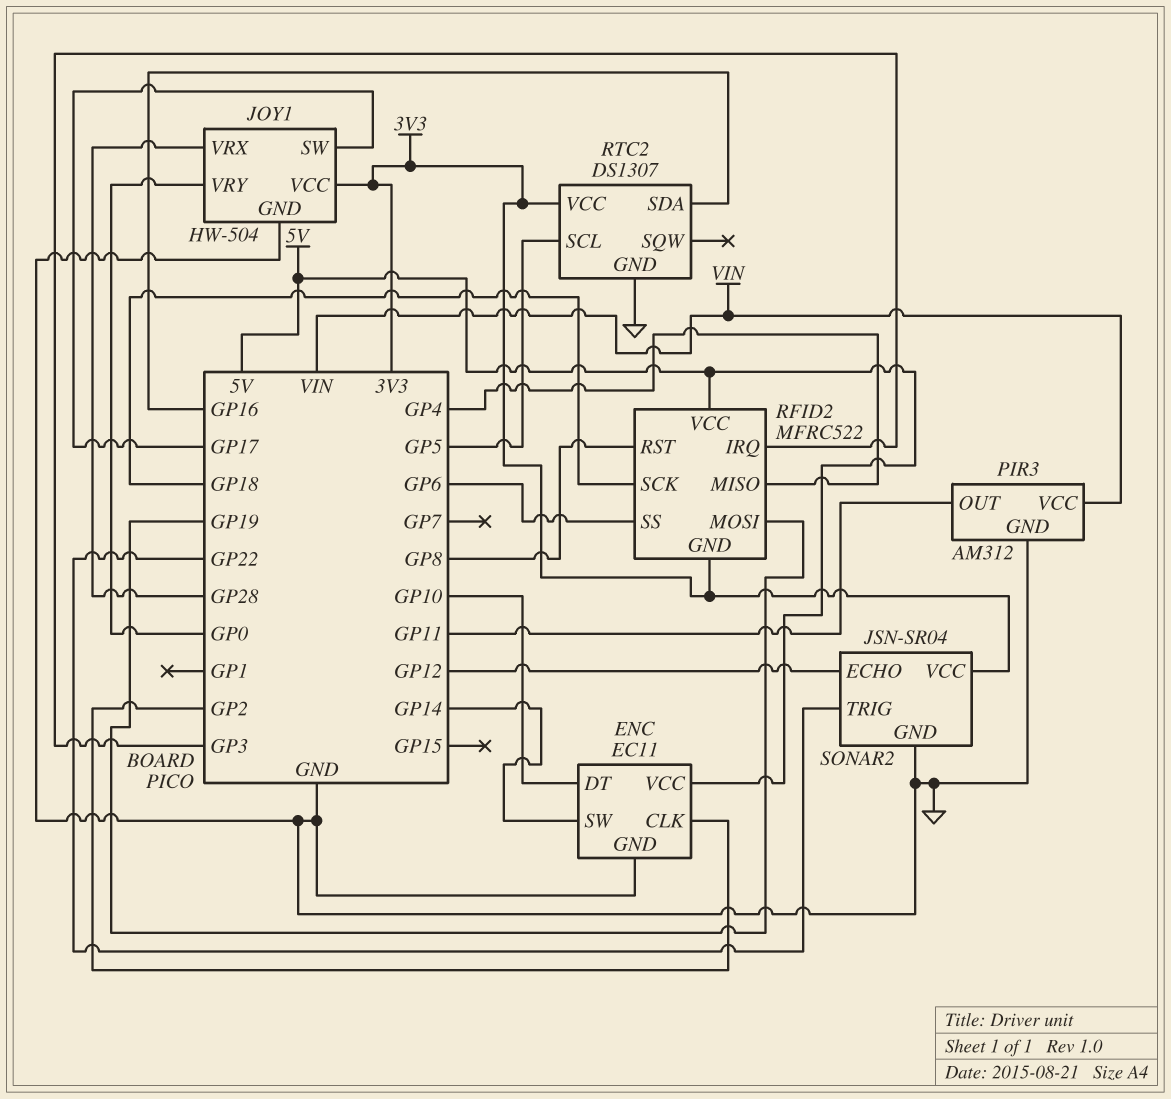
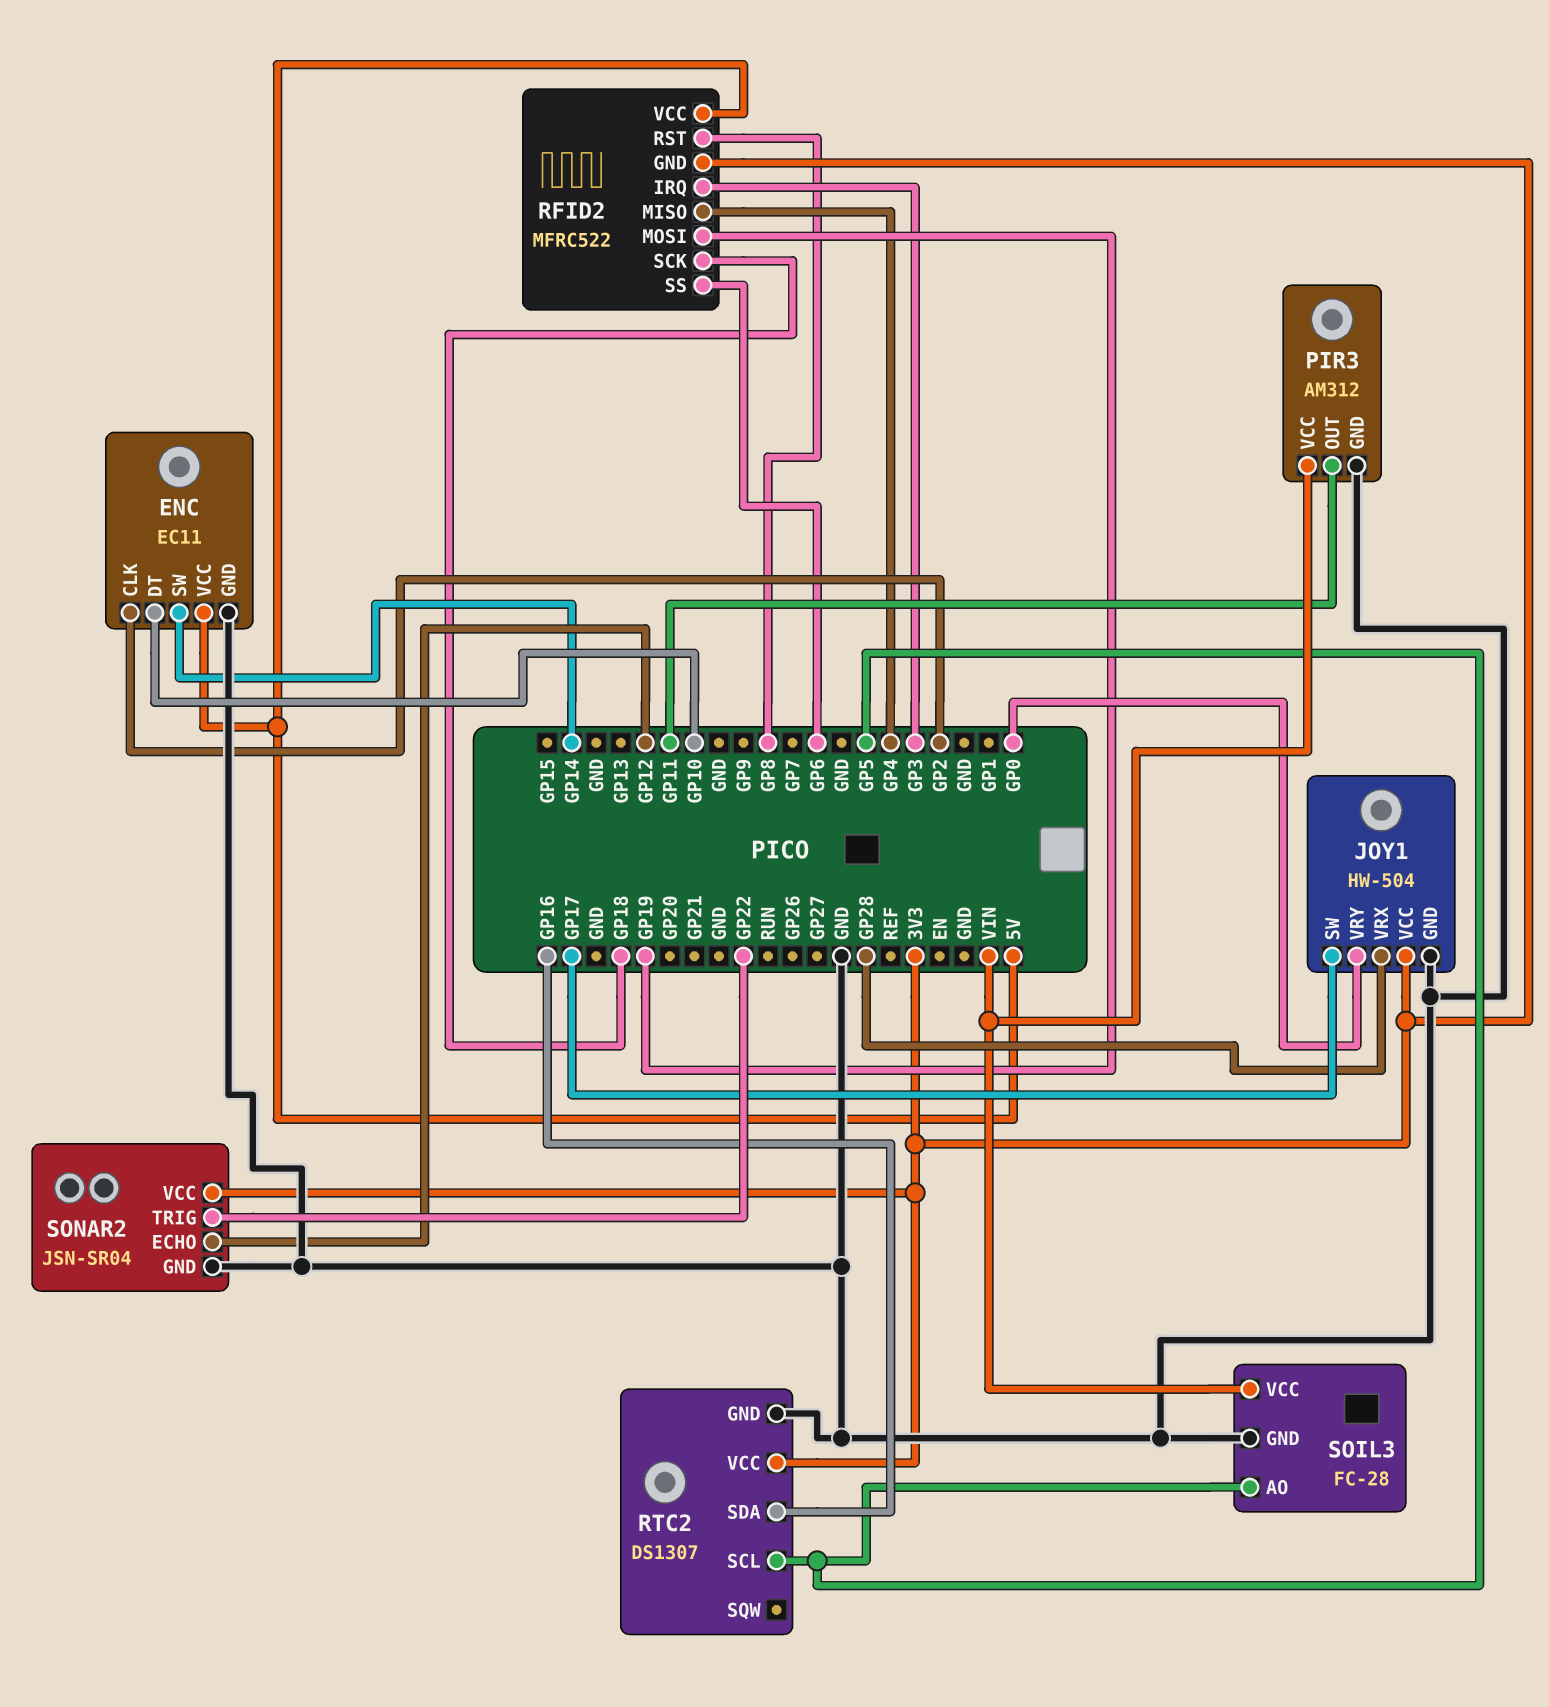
SOIL3: none -> FC-28
SOIL3 pin AO: none -> GP5
SOIL3 pin GND: none -> GND
SOIL3 pin VCC: none -> VIN

